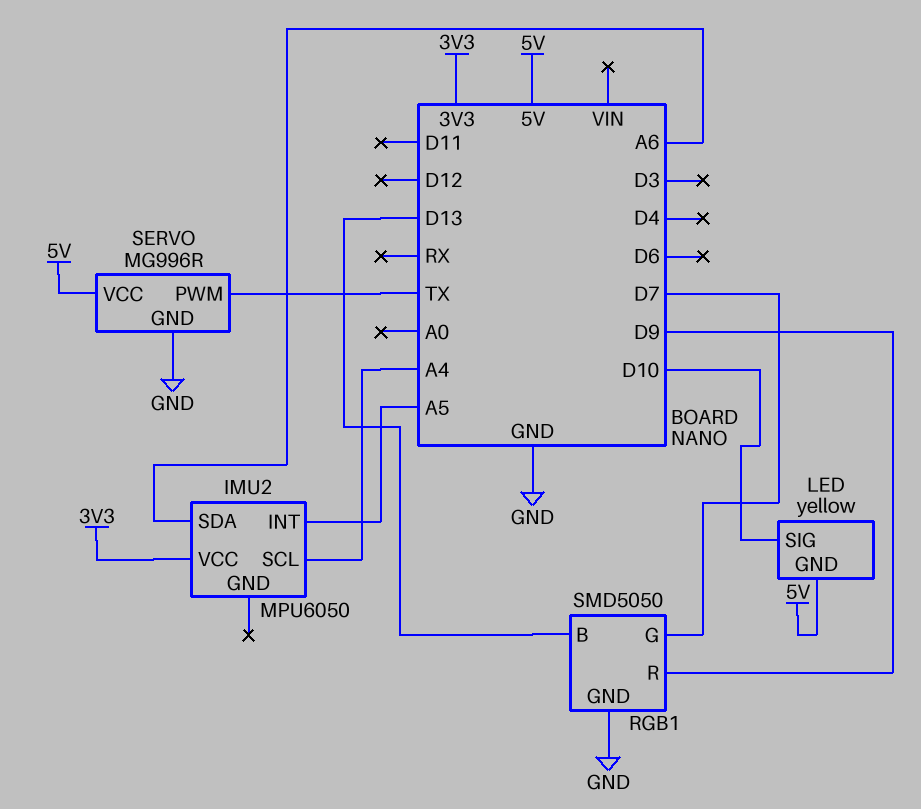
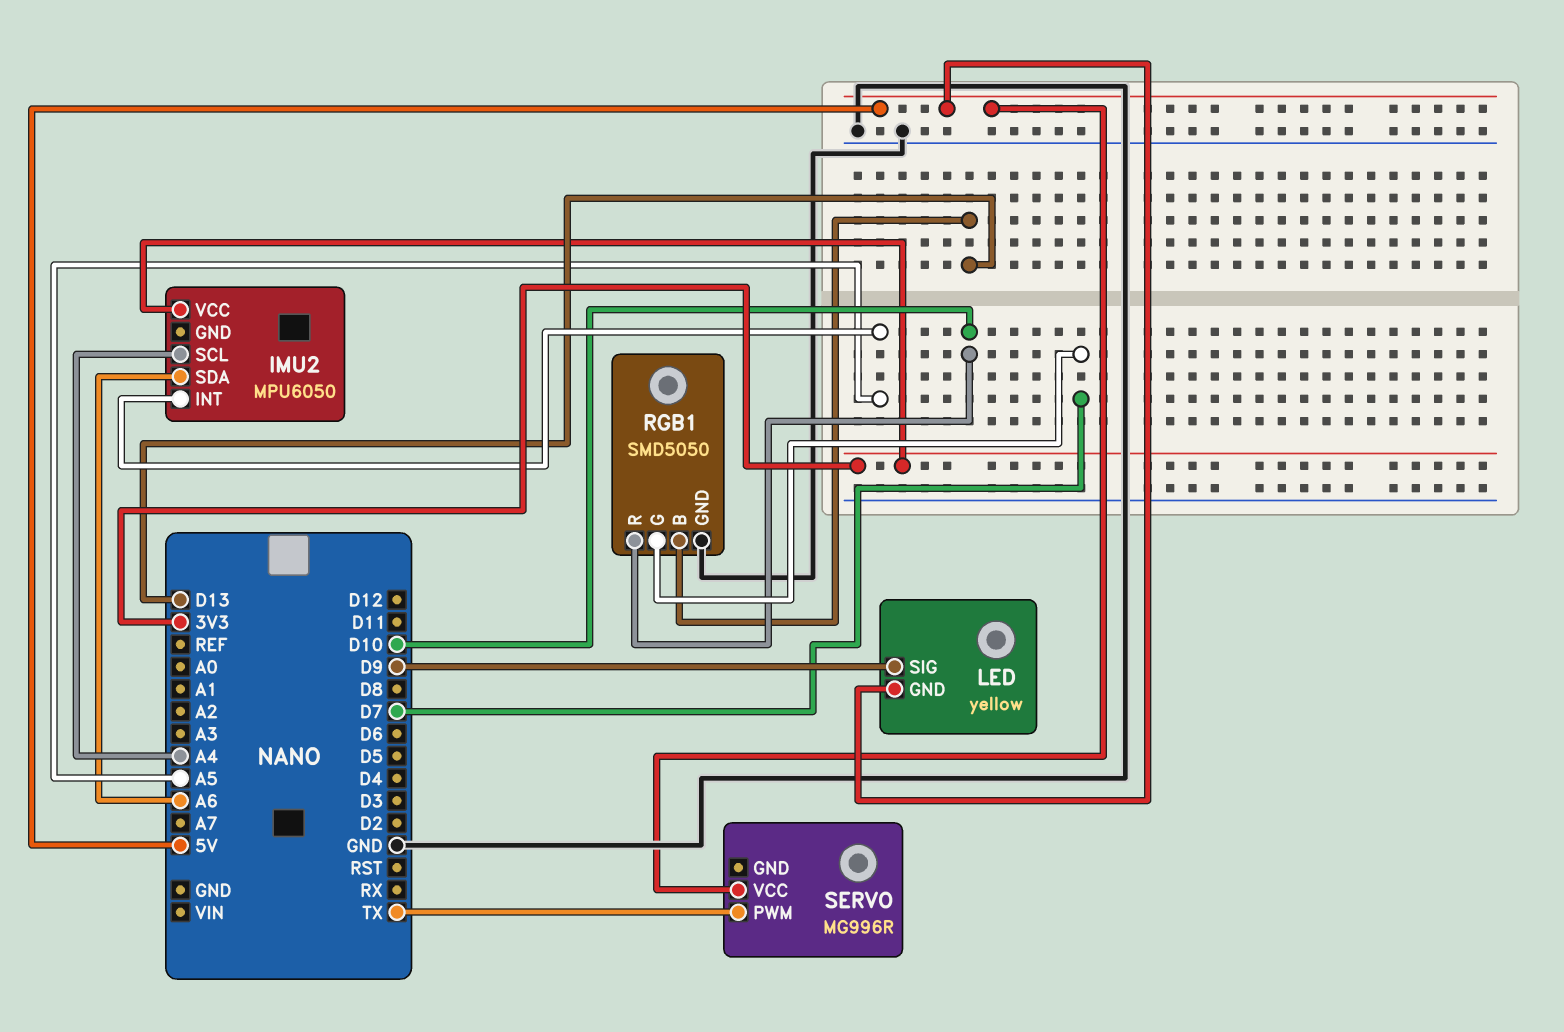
LED pin SIG: D10 -> D9
RGB1 pin R: D9 -> D10
SERVO pin GND: GND -> none

